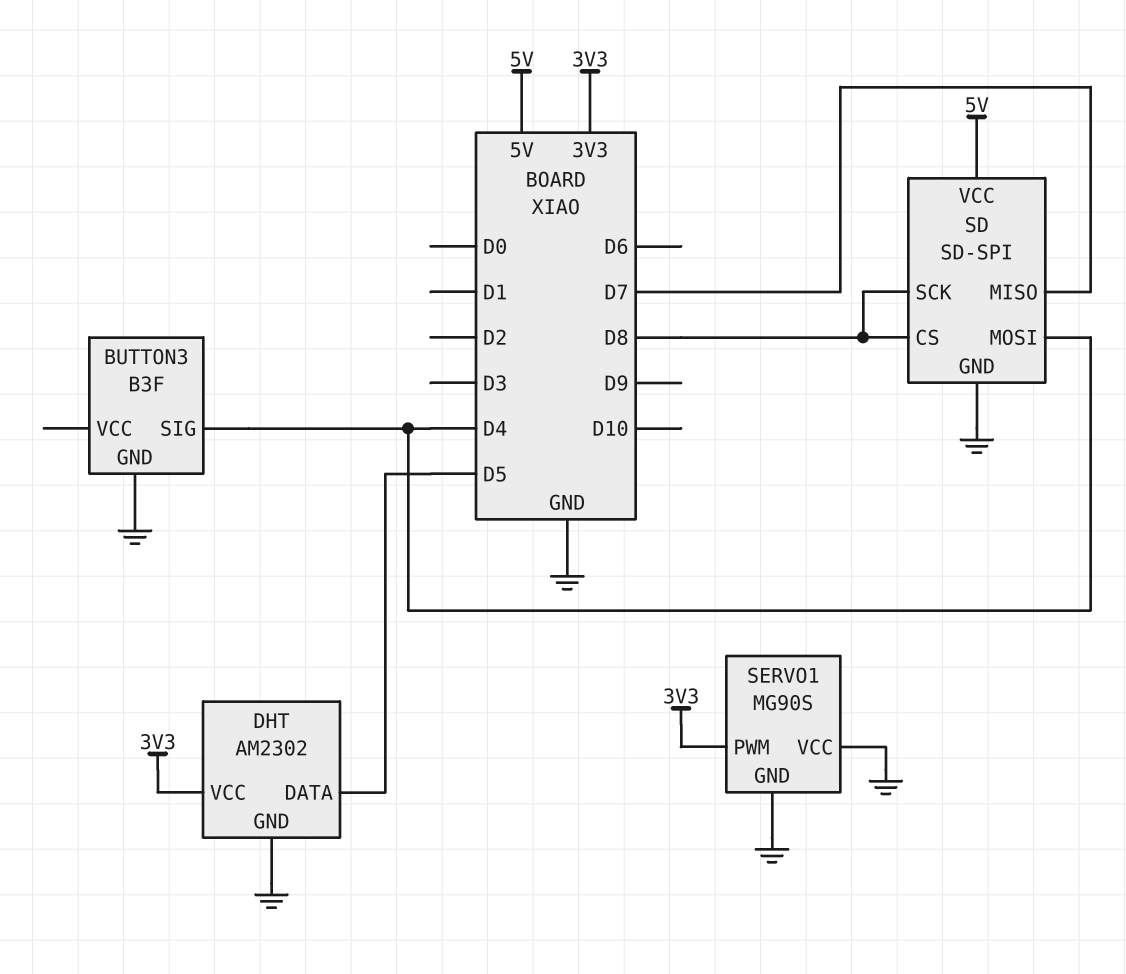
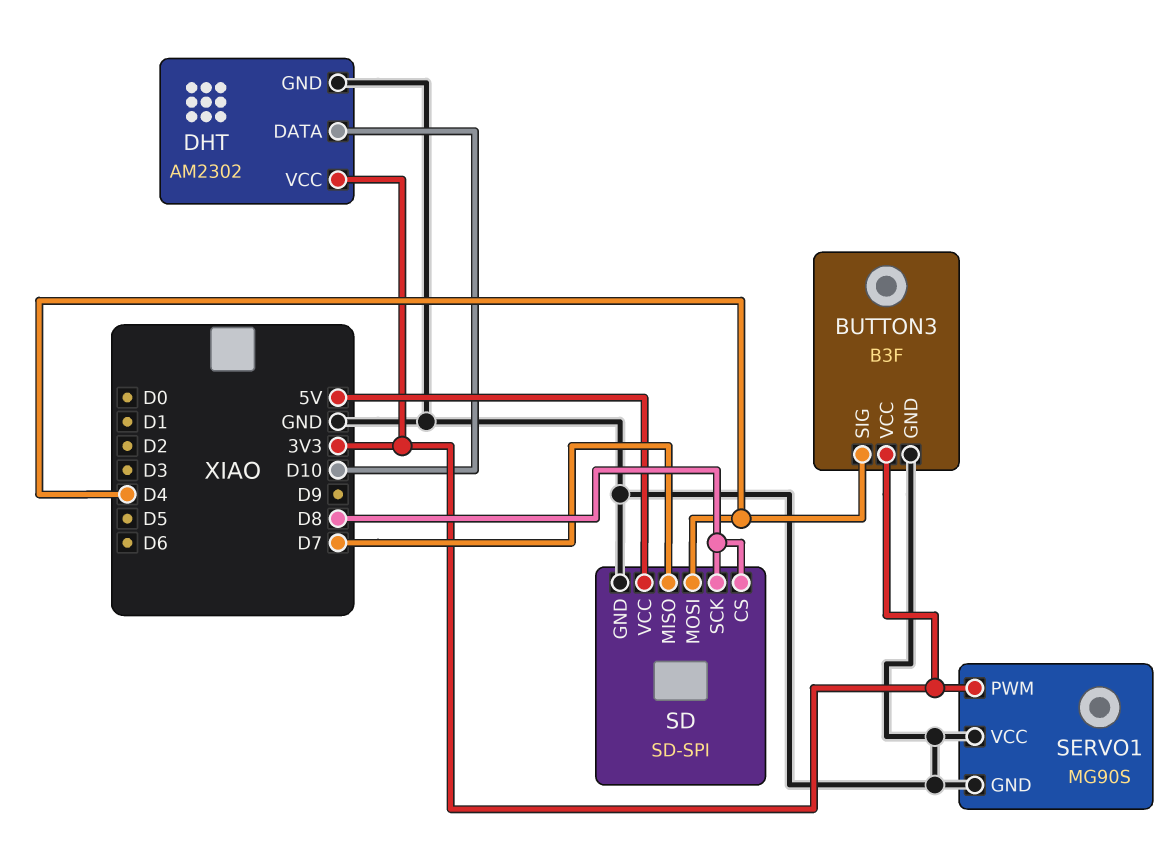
BUTTON3 pin VCC: none -> 3V3
DHT pin DATA: D5 -> D10

